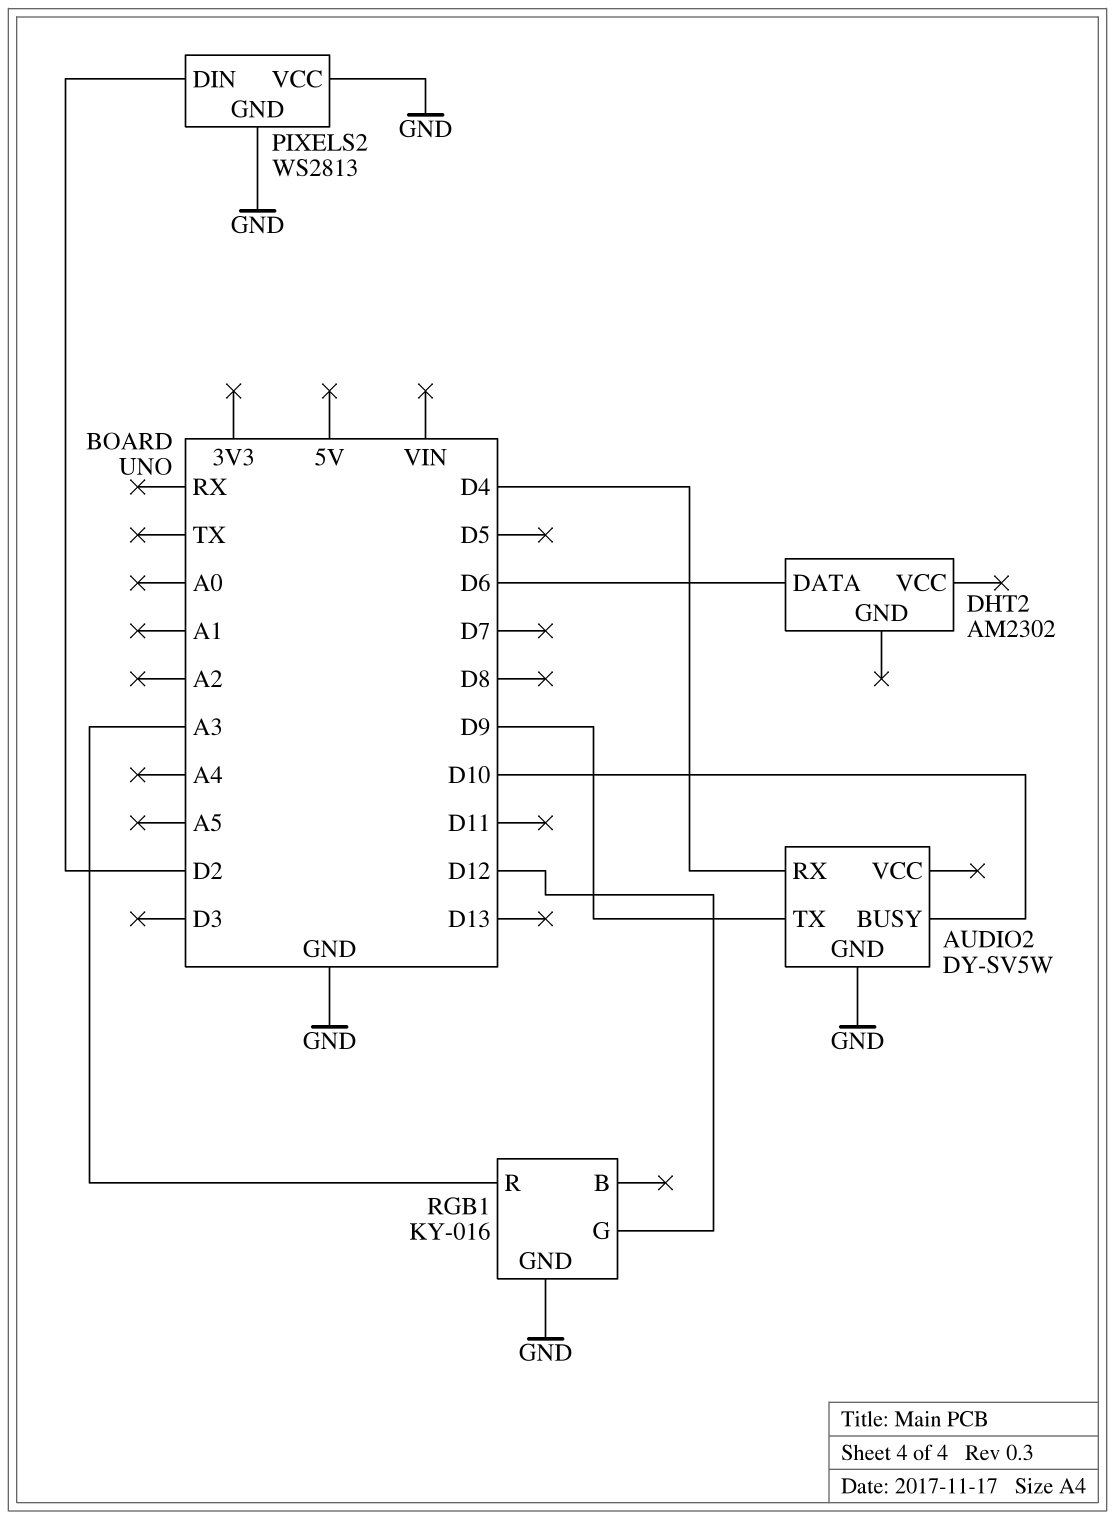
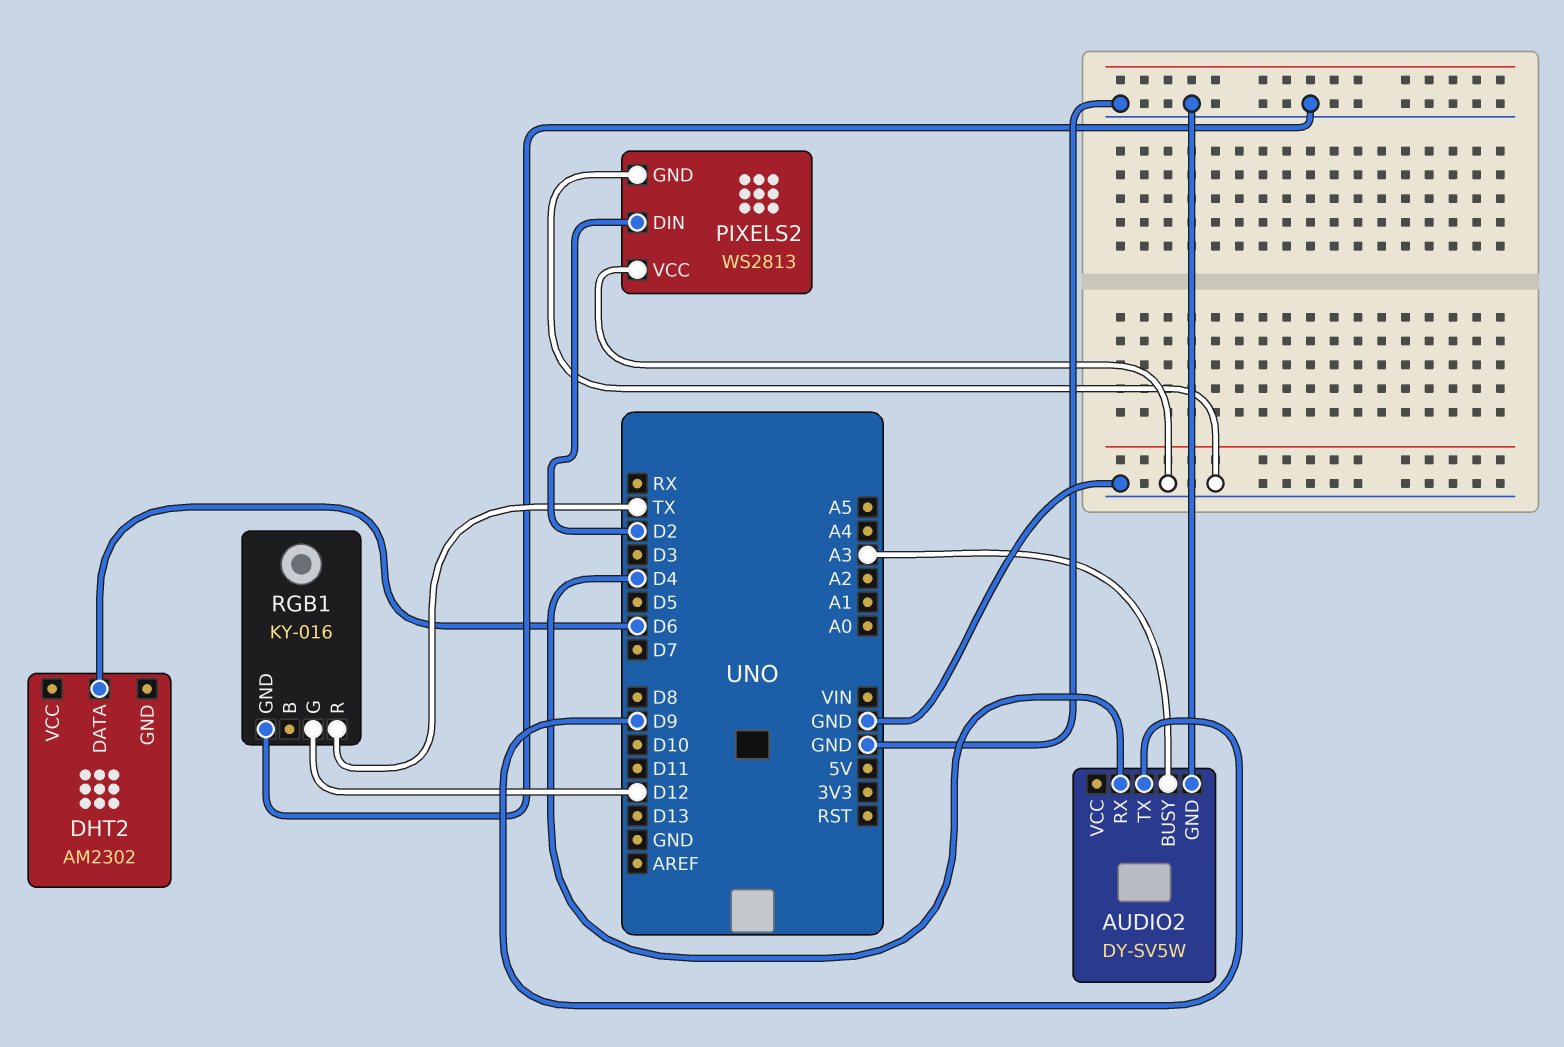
AUDIO2 pin BUSY: D10 -> A3
RGB1 pin R: A3 -> TX

